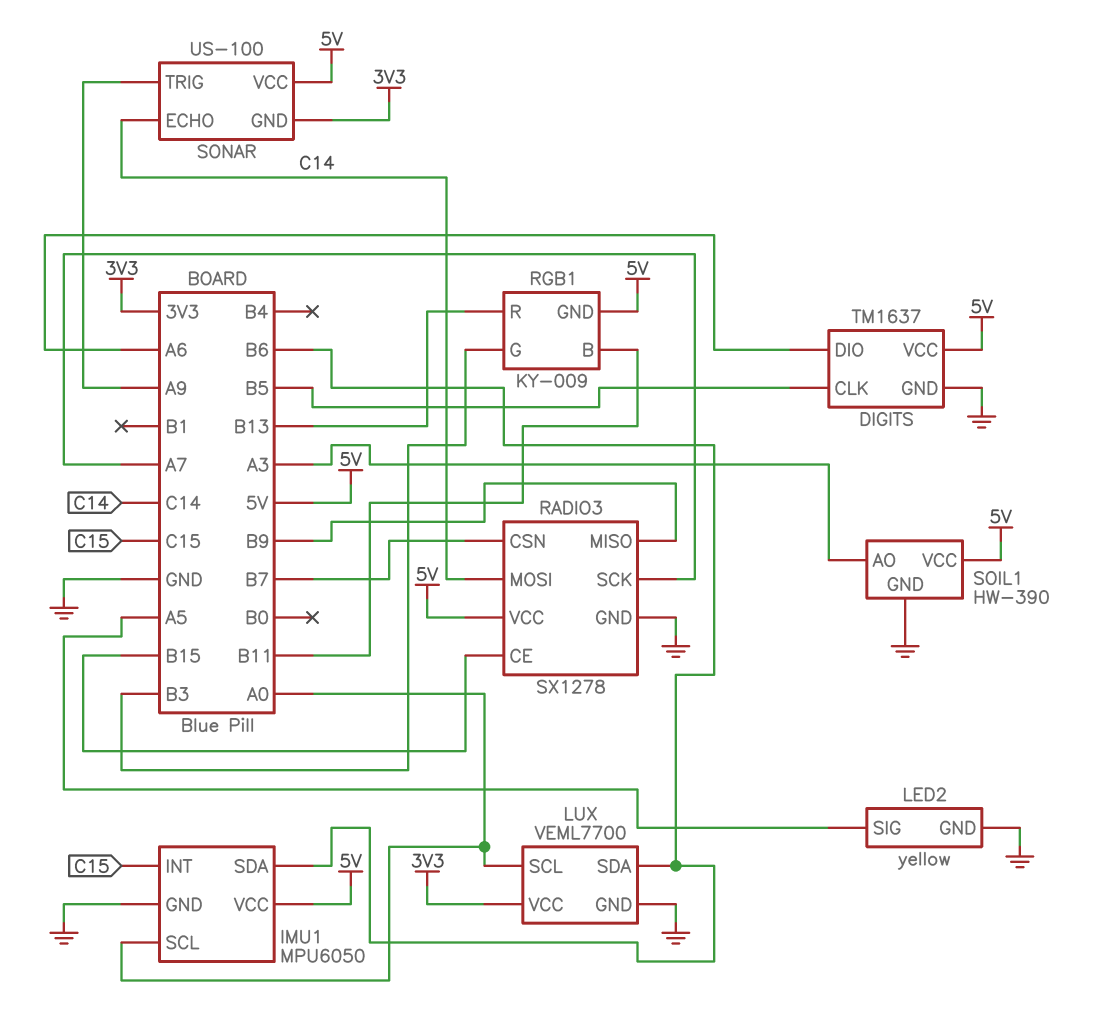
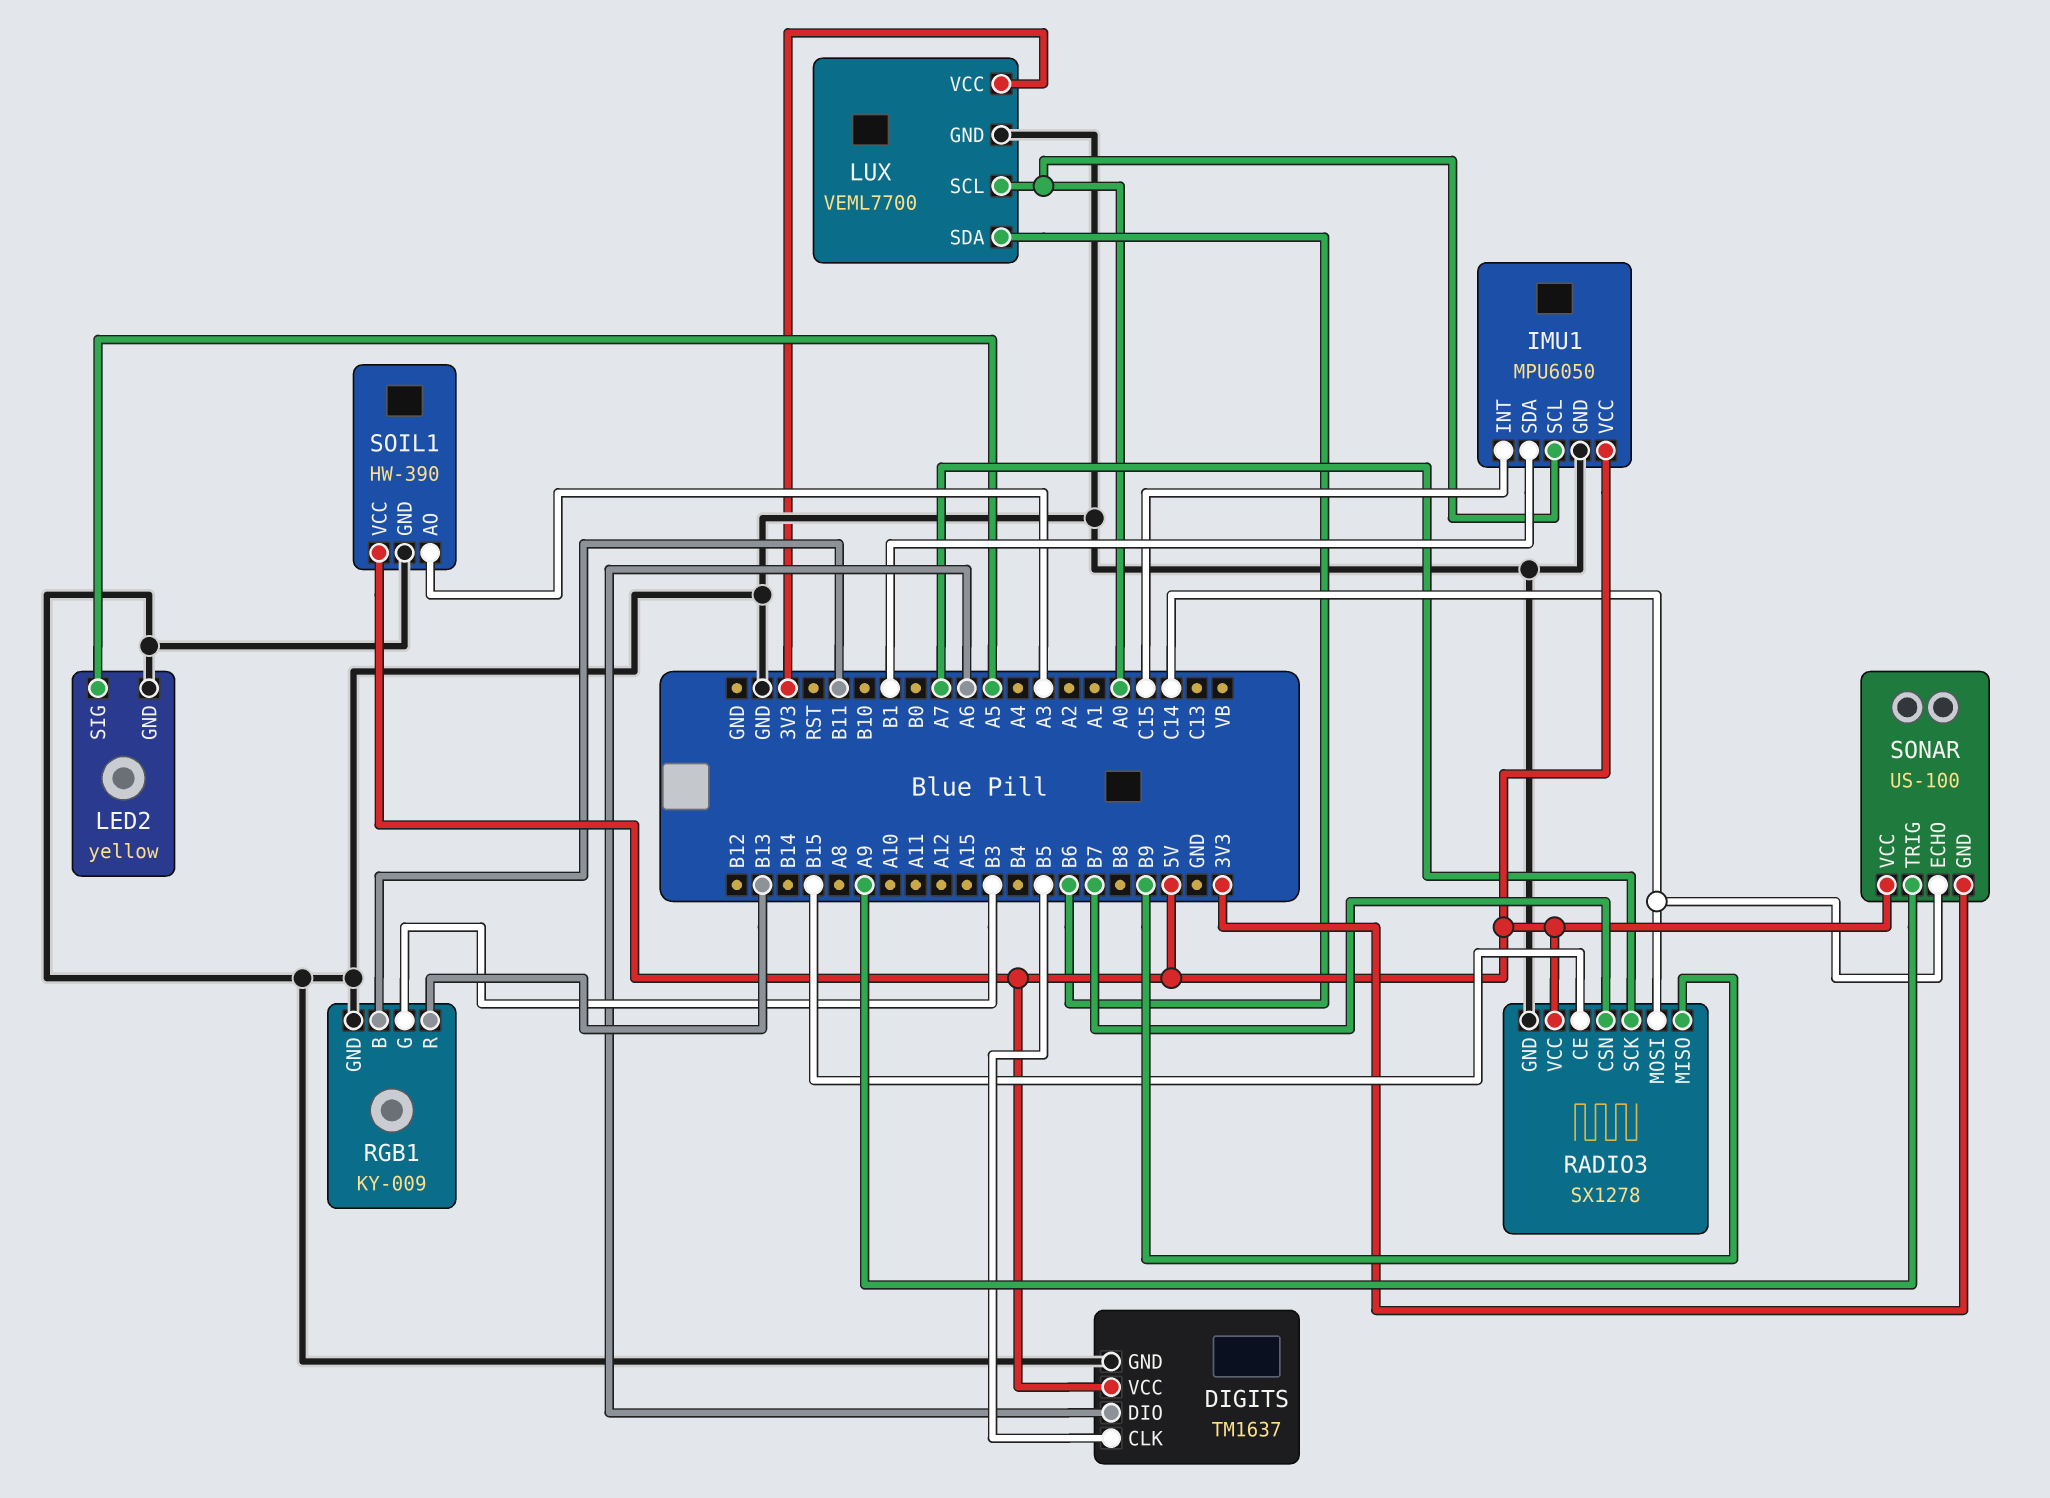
IMU1 pin SDA: B6 -> B1
RGB1 pin GND: 5V -> GND

